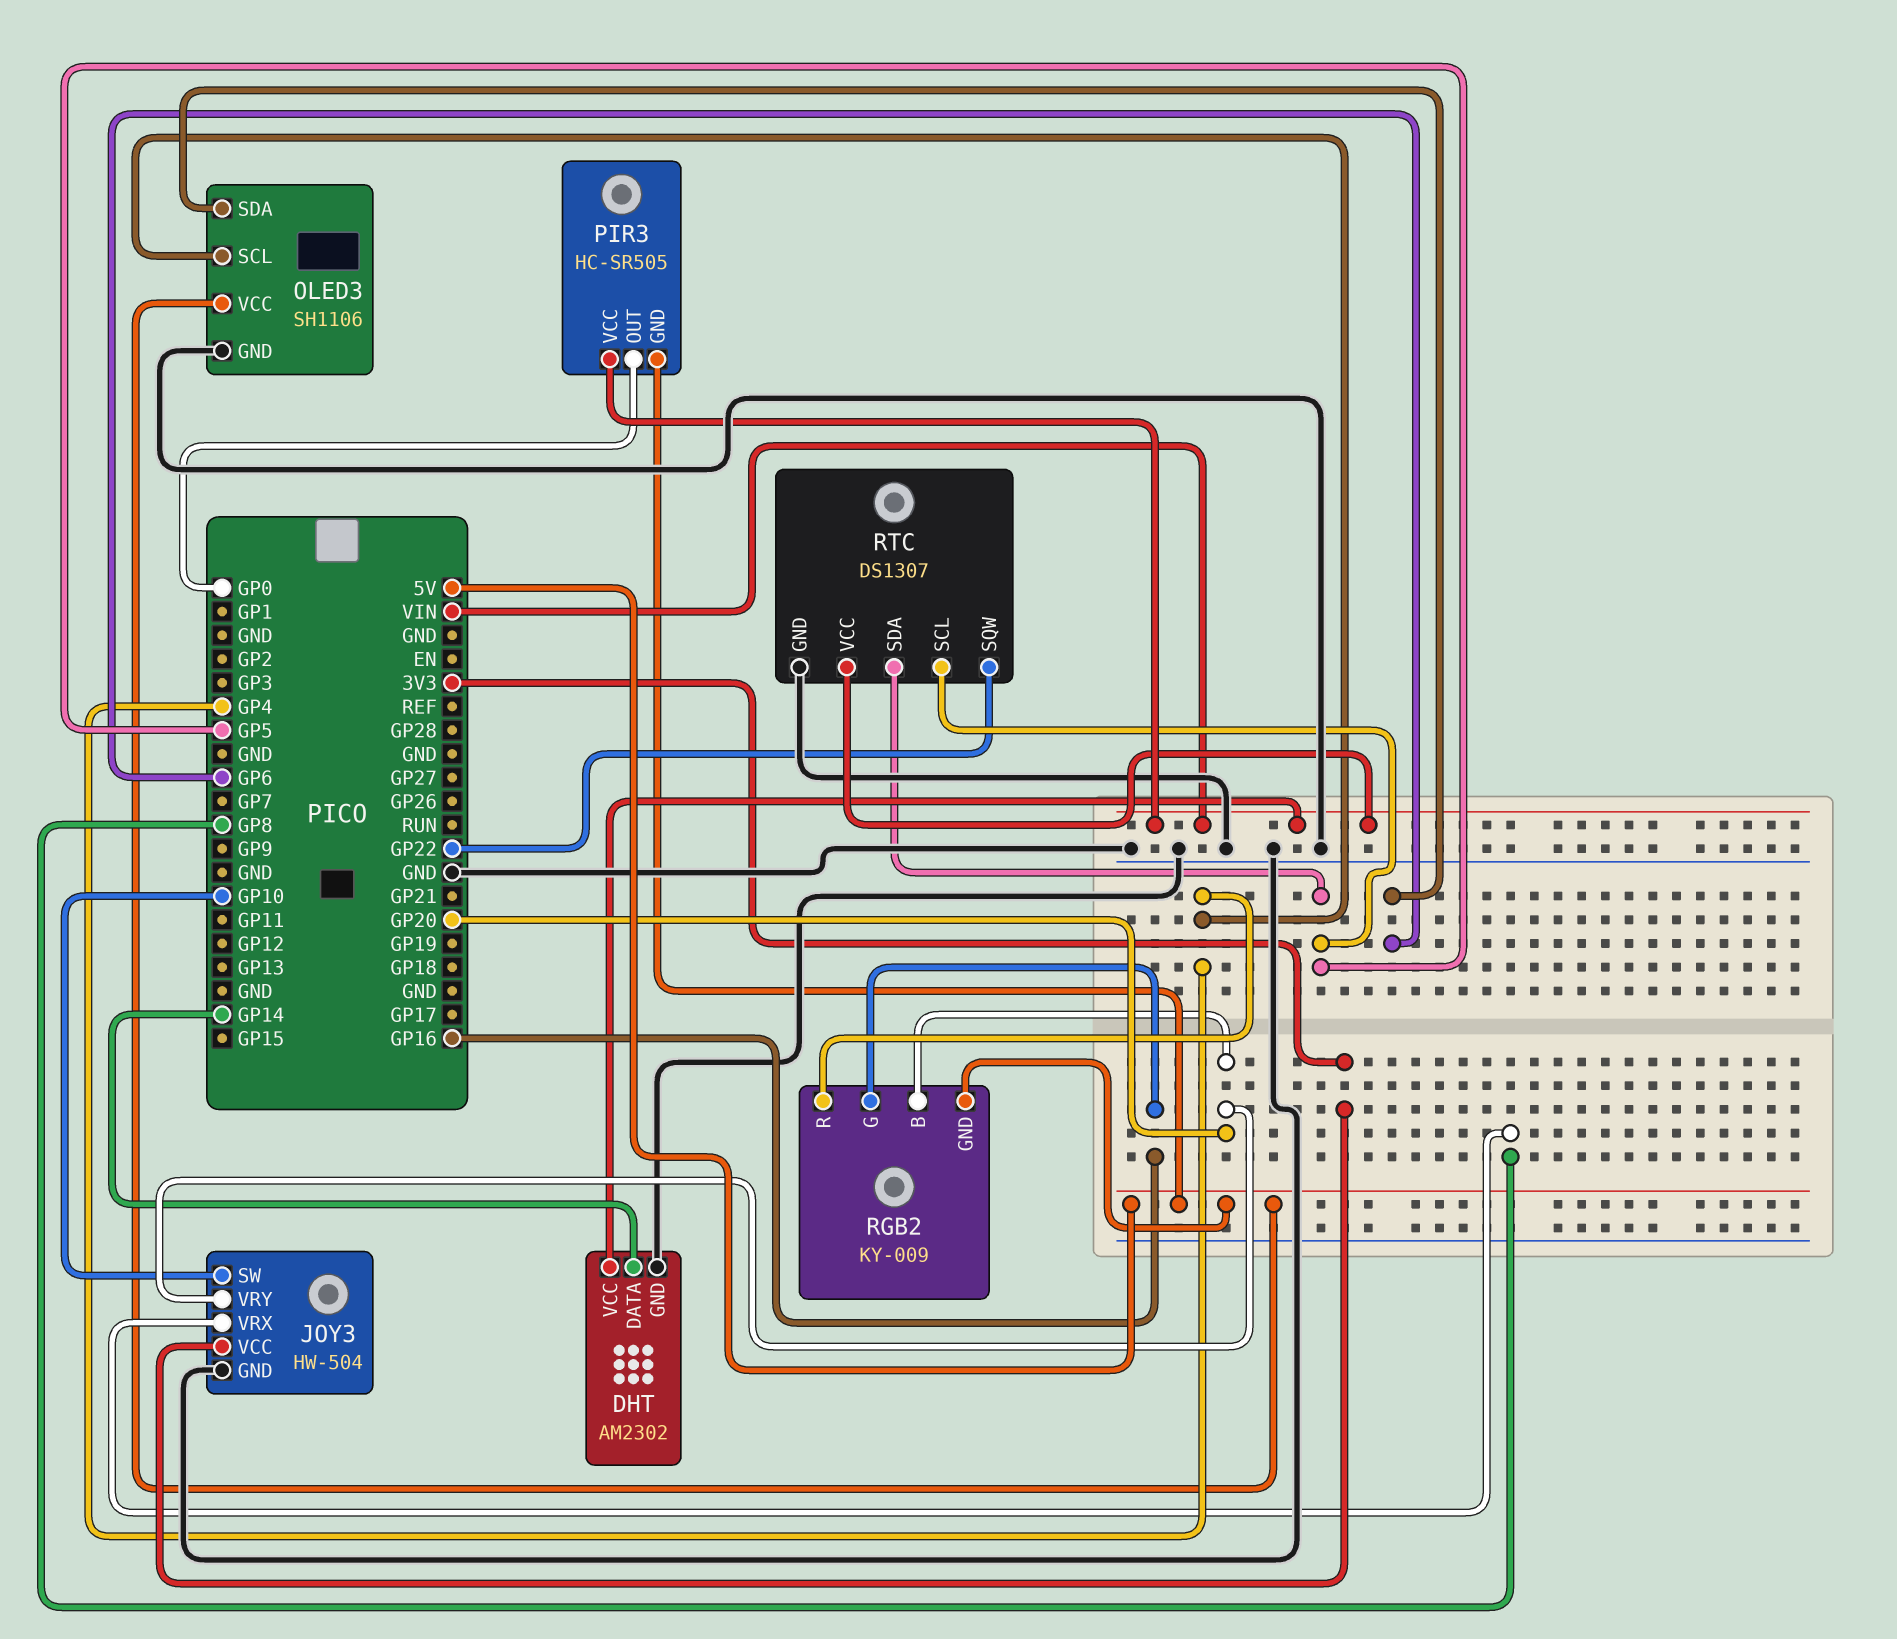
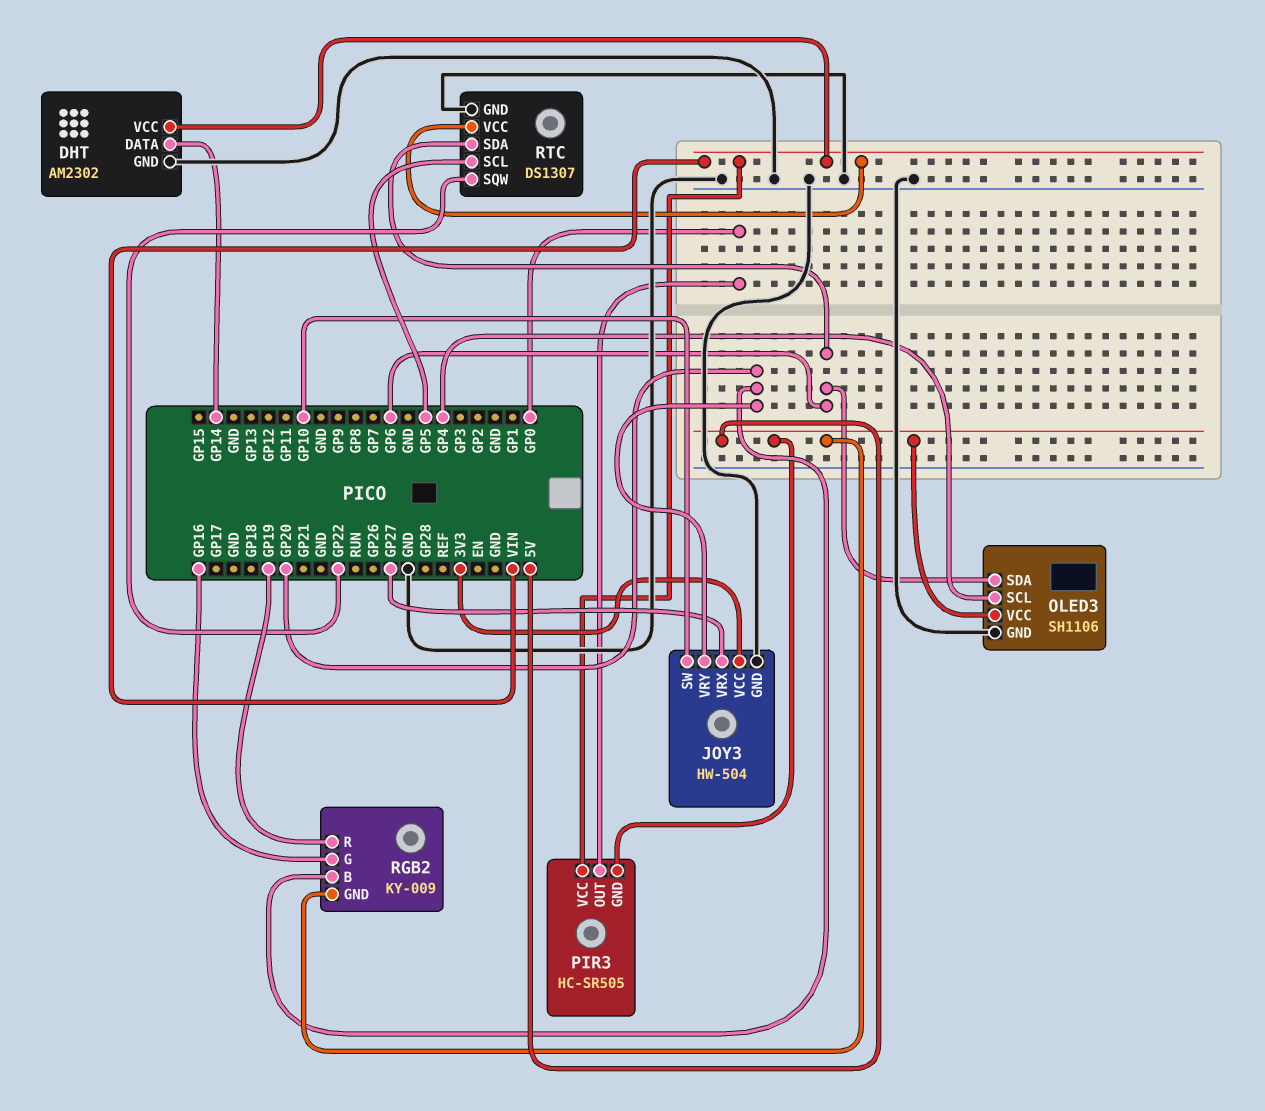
JOY3 pin VRX: GP8 -> GP27
RGB2 pin R: GP4 -> GP19
RTC pin SDA: GP5 -> GP6

